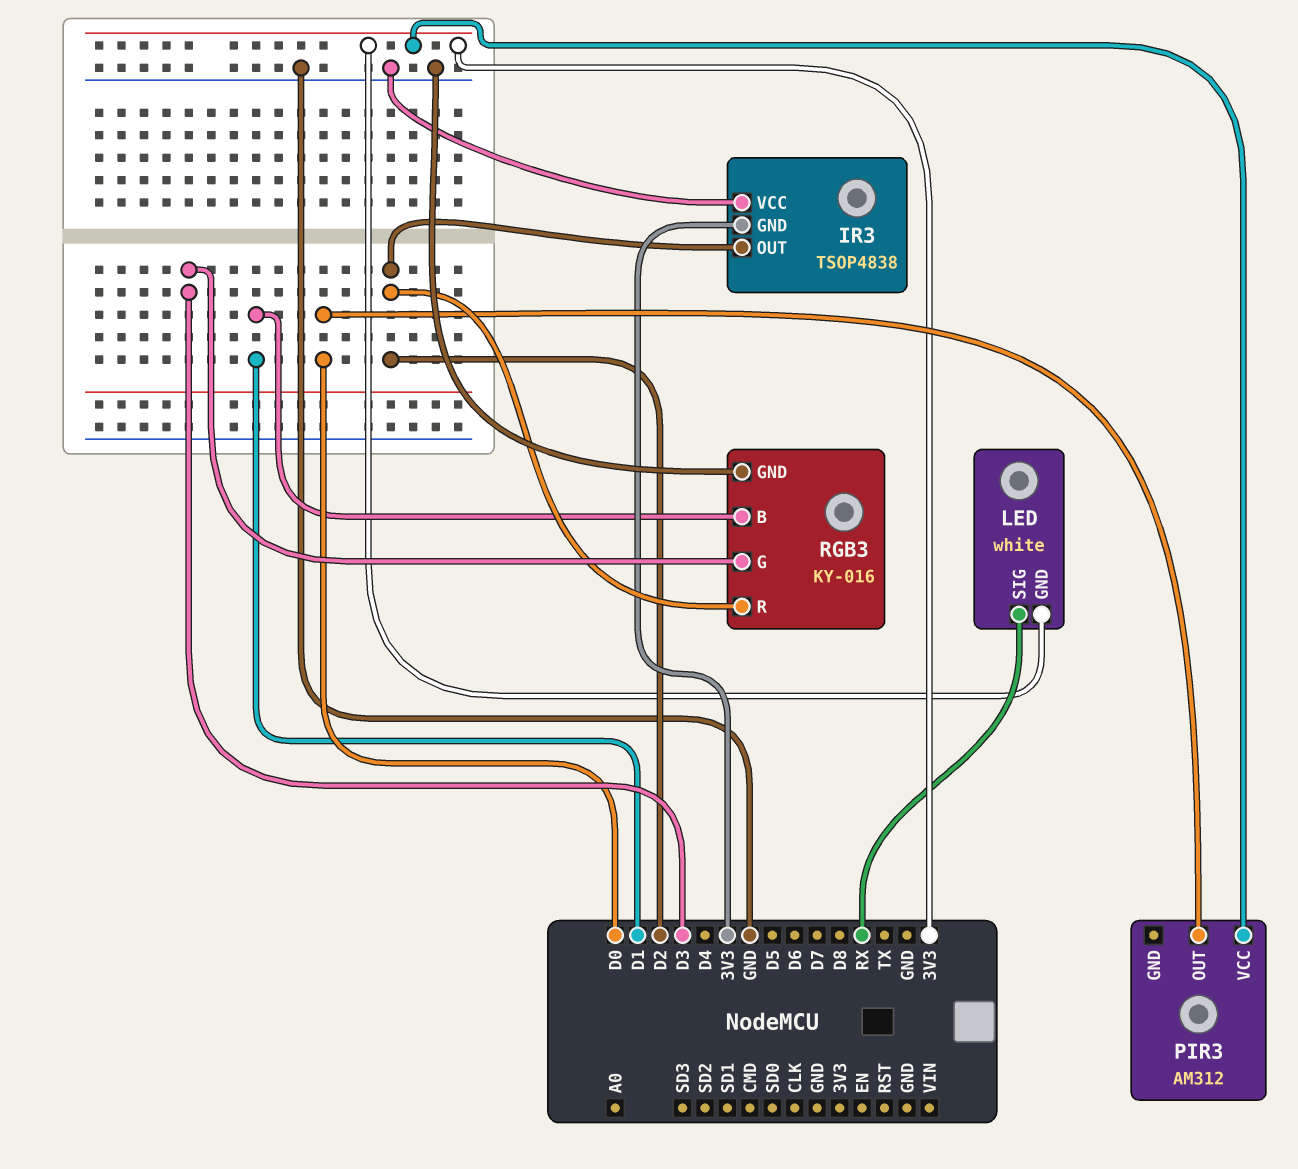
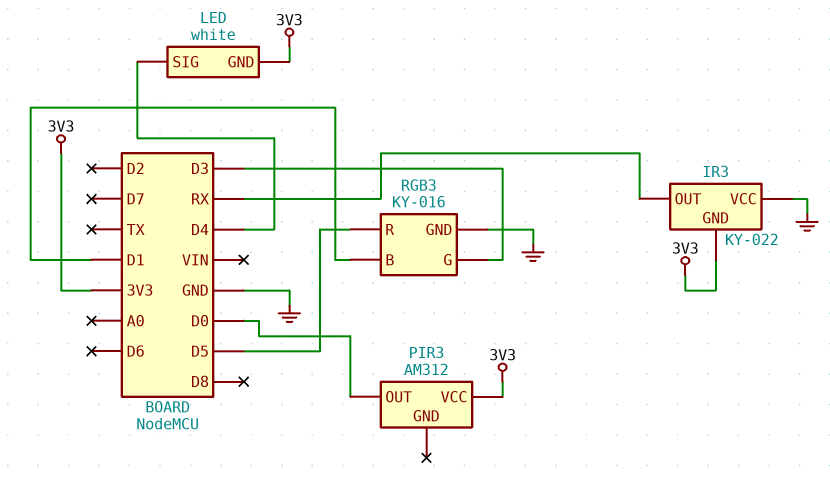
IR3: TSOP4838 -> KY-022
IR3 pin OUT: D2 -> RX
LED pin SIG: RX -> D4
RGB3 pin R: D2 -> D5

